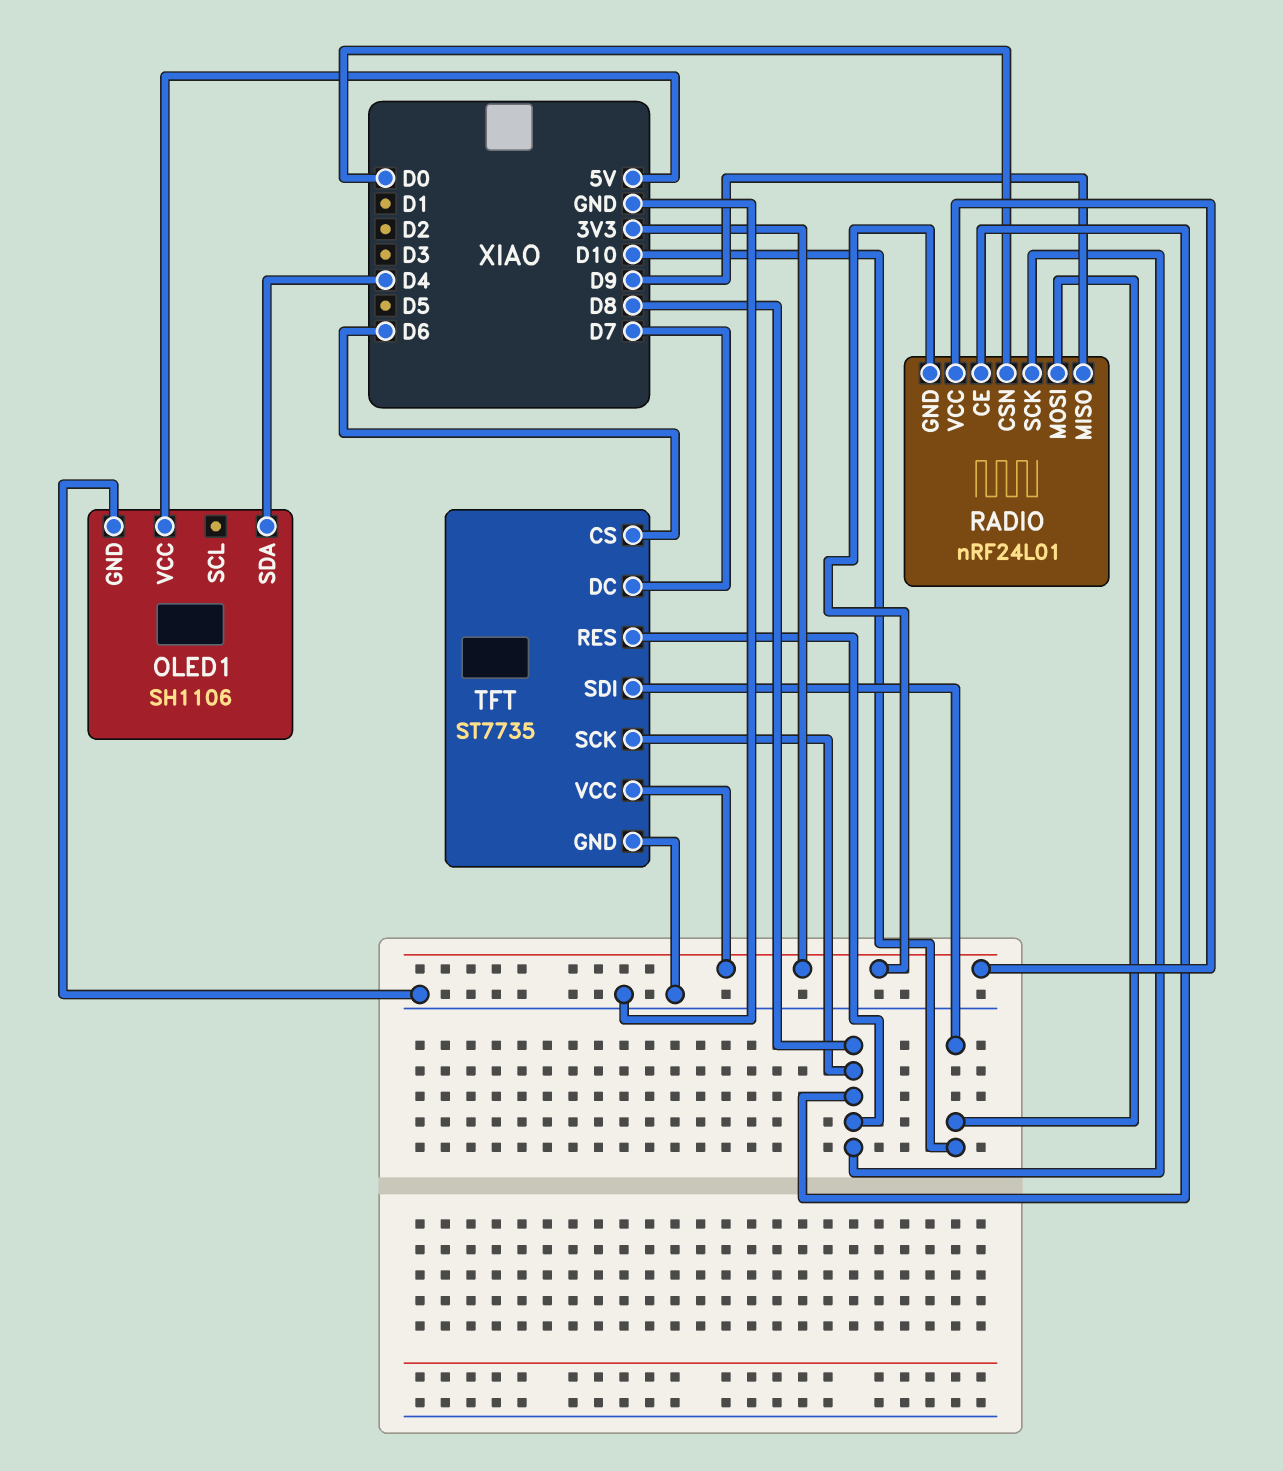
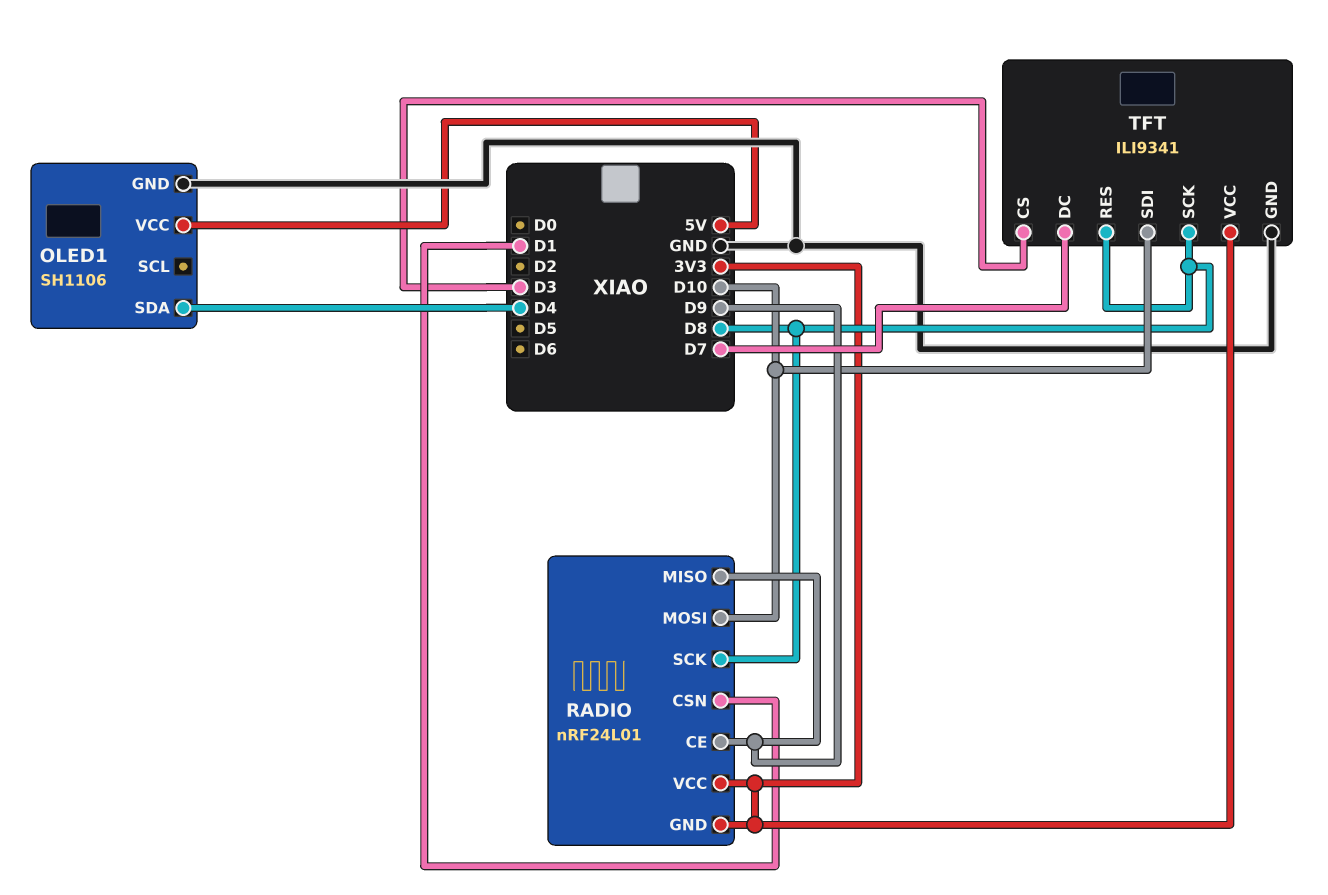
RADIO pin CE: D8 -> D9
RADIO pin CSN: D0 -> D1
TFT: ST7735 -> ILI9341
TFT pin CS: D6 -> D3

